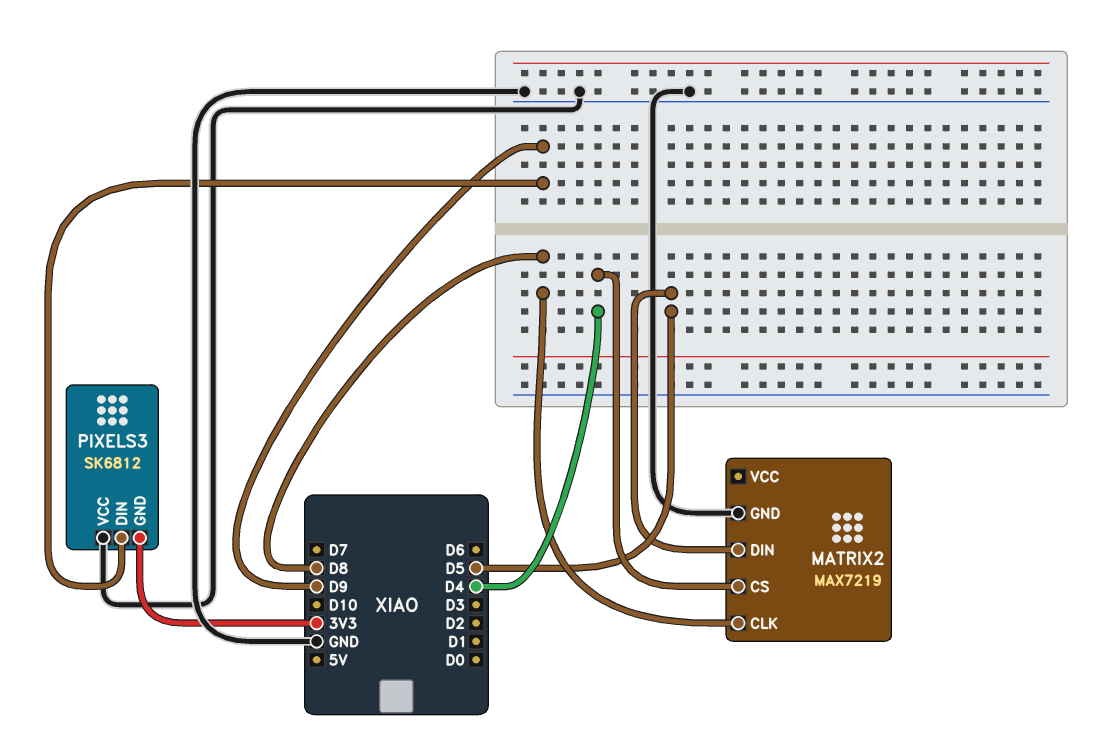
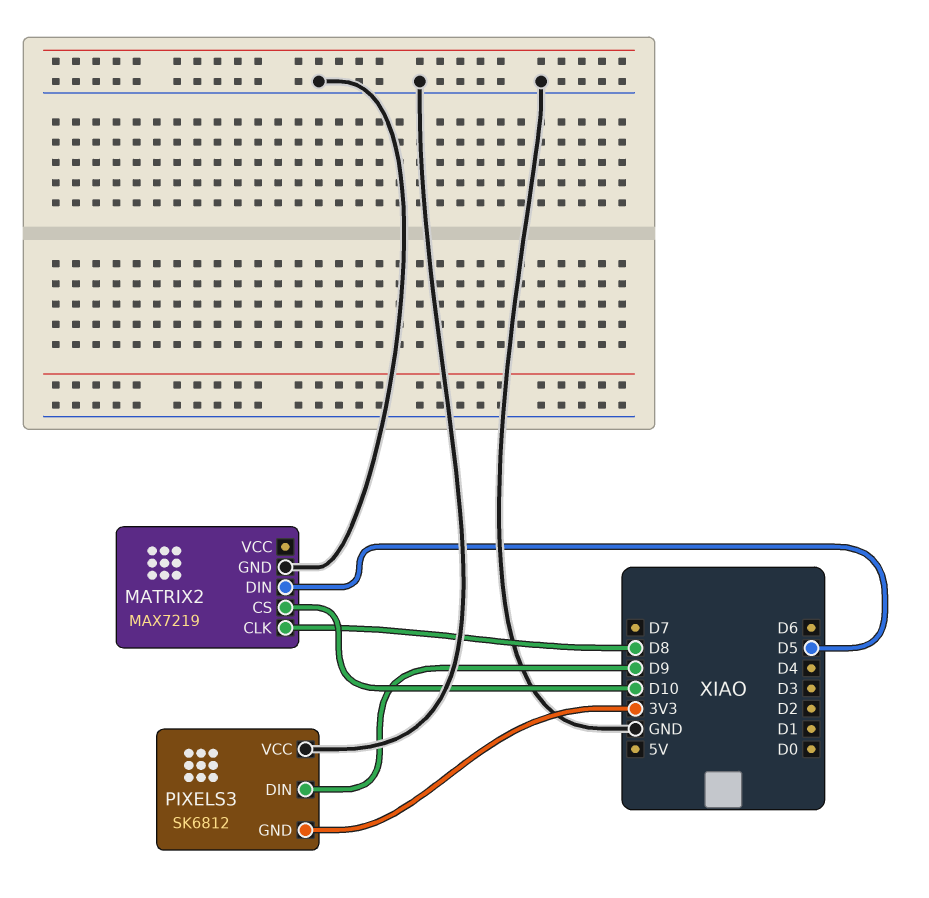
MATRIX2 pin CS: D4 -> D10

